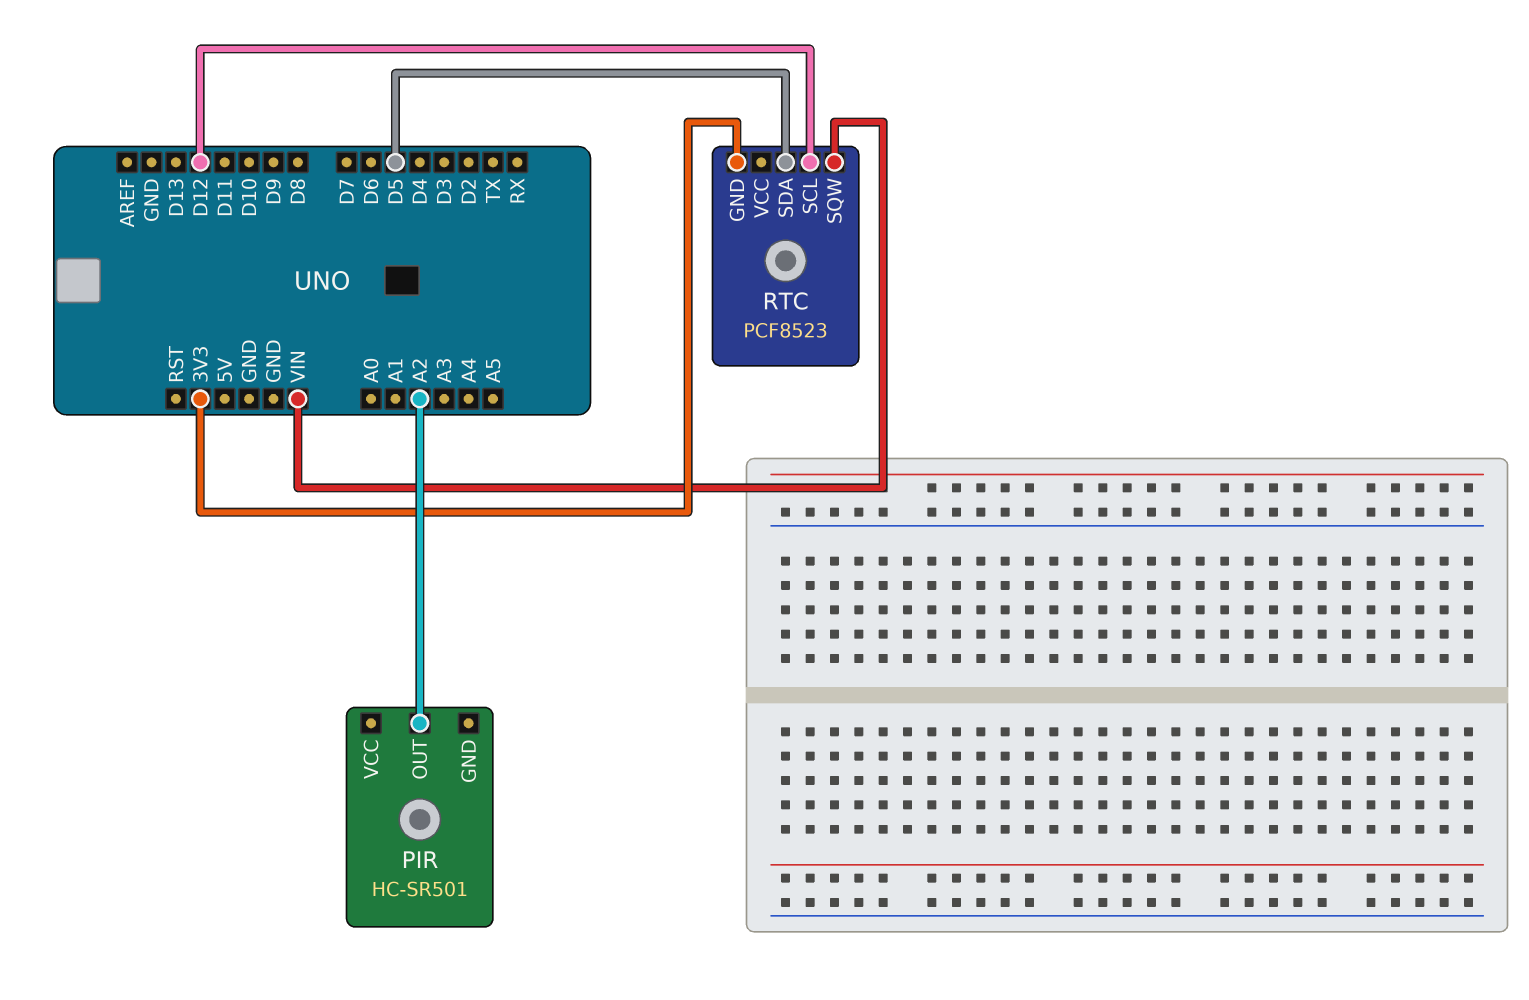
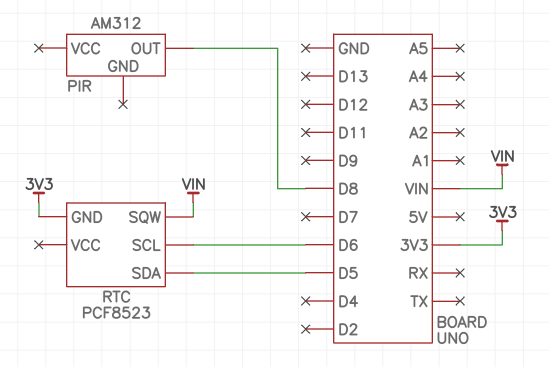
PIR: HC-SR501 -> AM312
PIR pin OUT: A2 -> D8
RTC pin SCL: D12 -> D6

